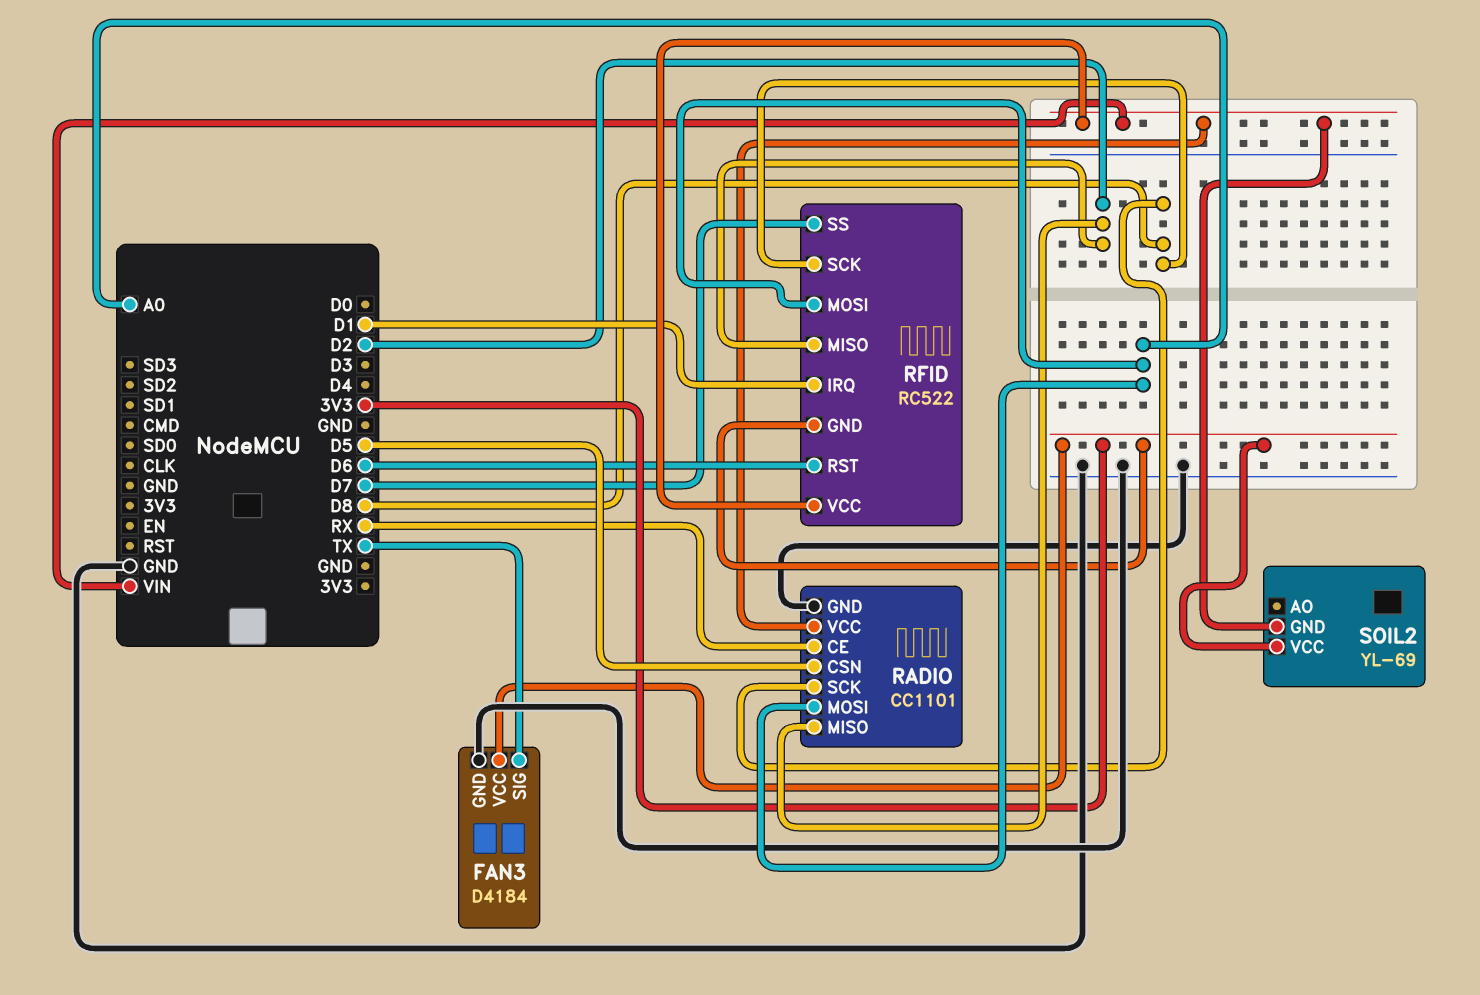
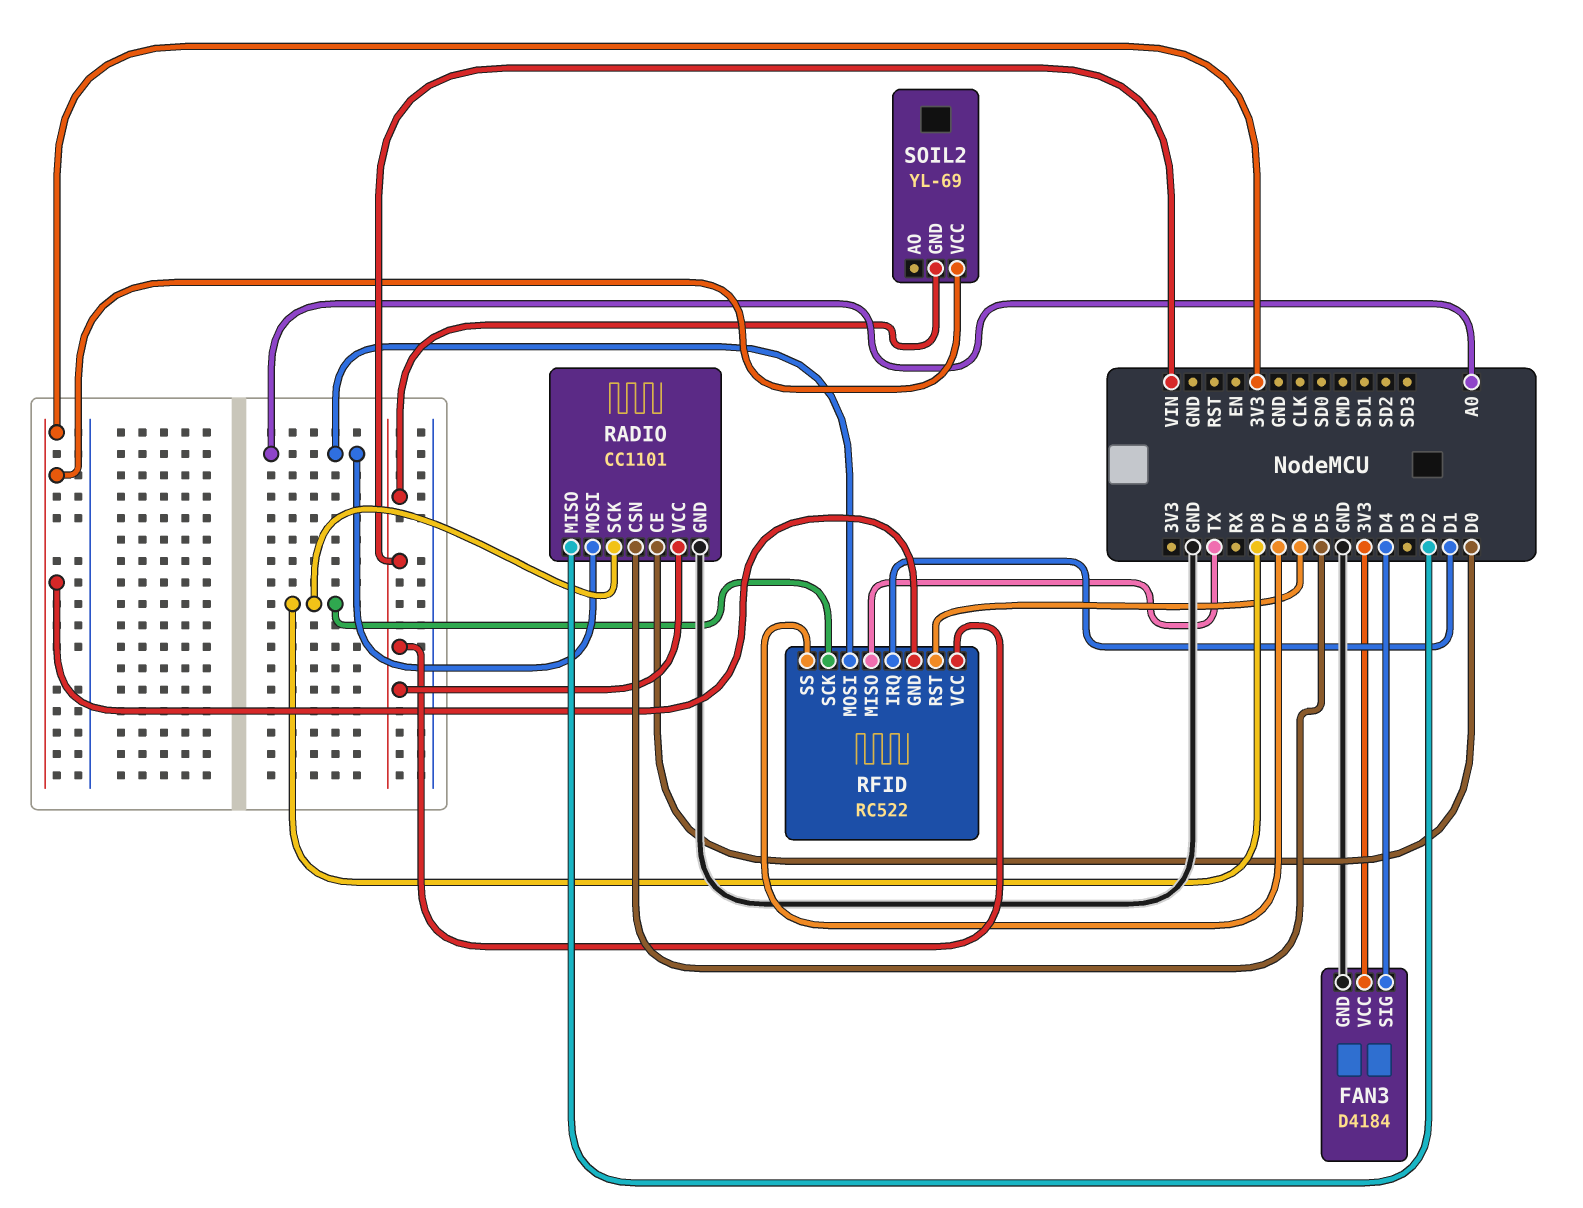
FAN3 pin SIG: TX -> D4
RADIO pin CE: RX -> D0
RFID pin MISO: D2 -> TX

